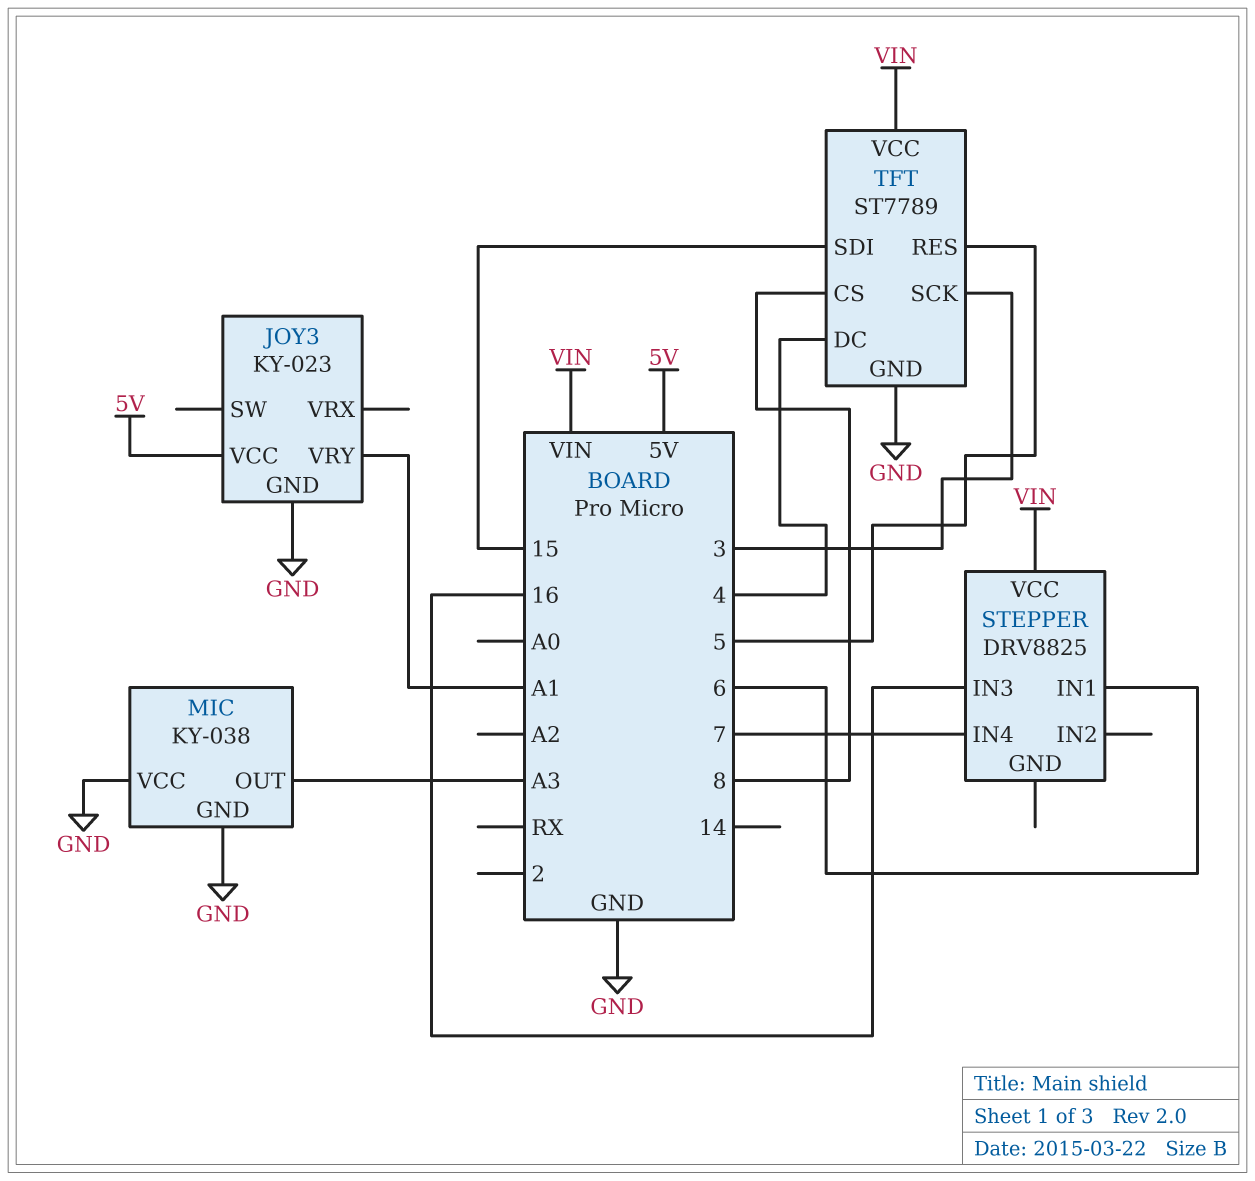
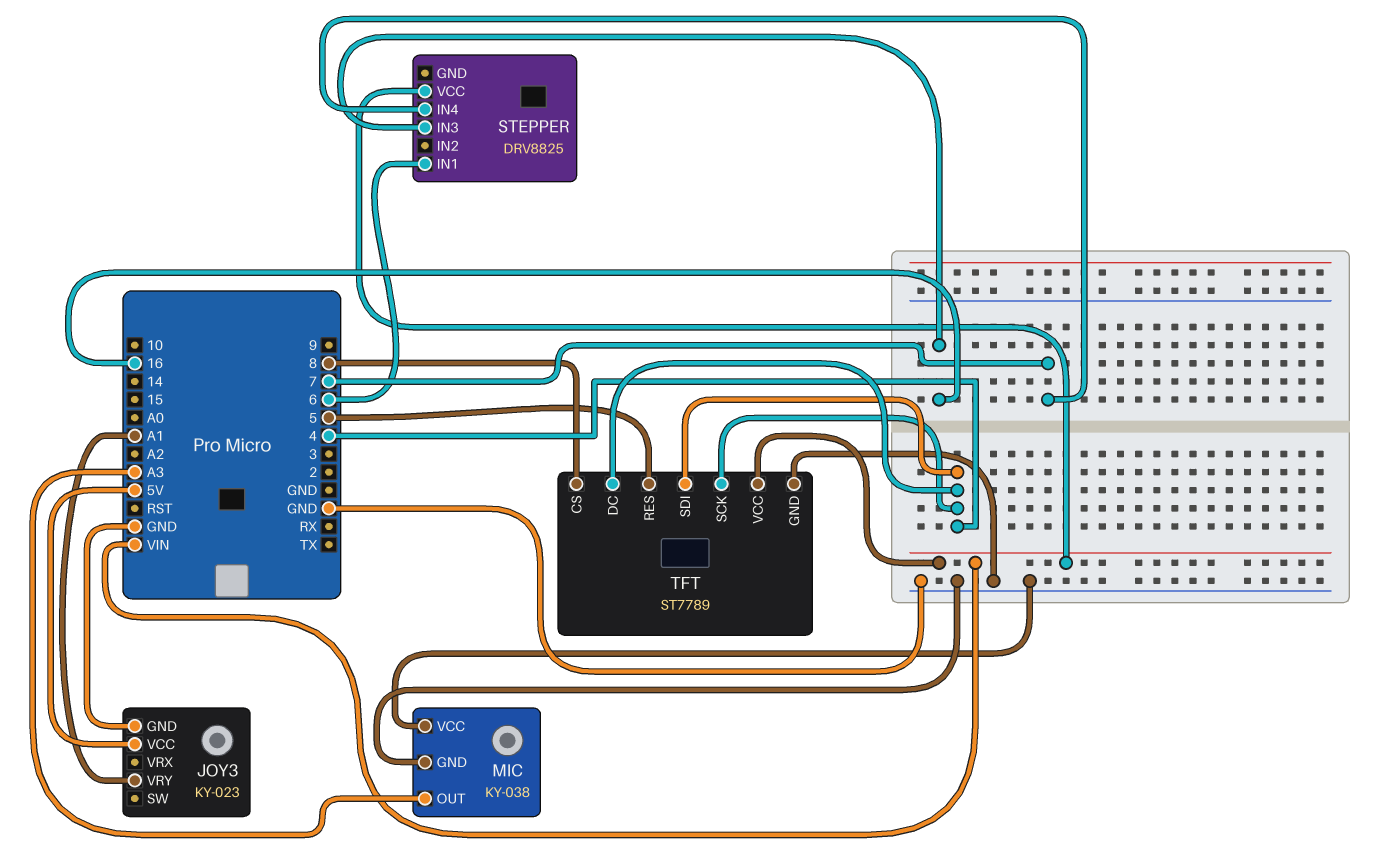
TFT pin SCK: 3 -> 4
TFT pin SDI: 15 -> 4

